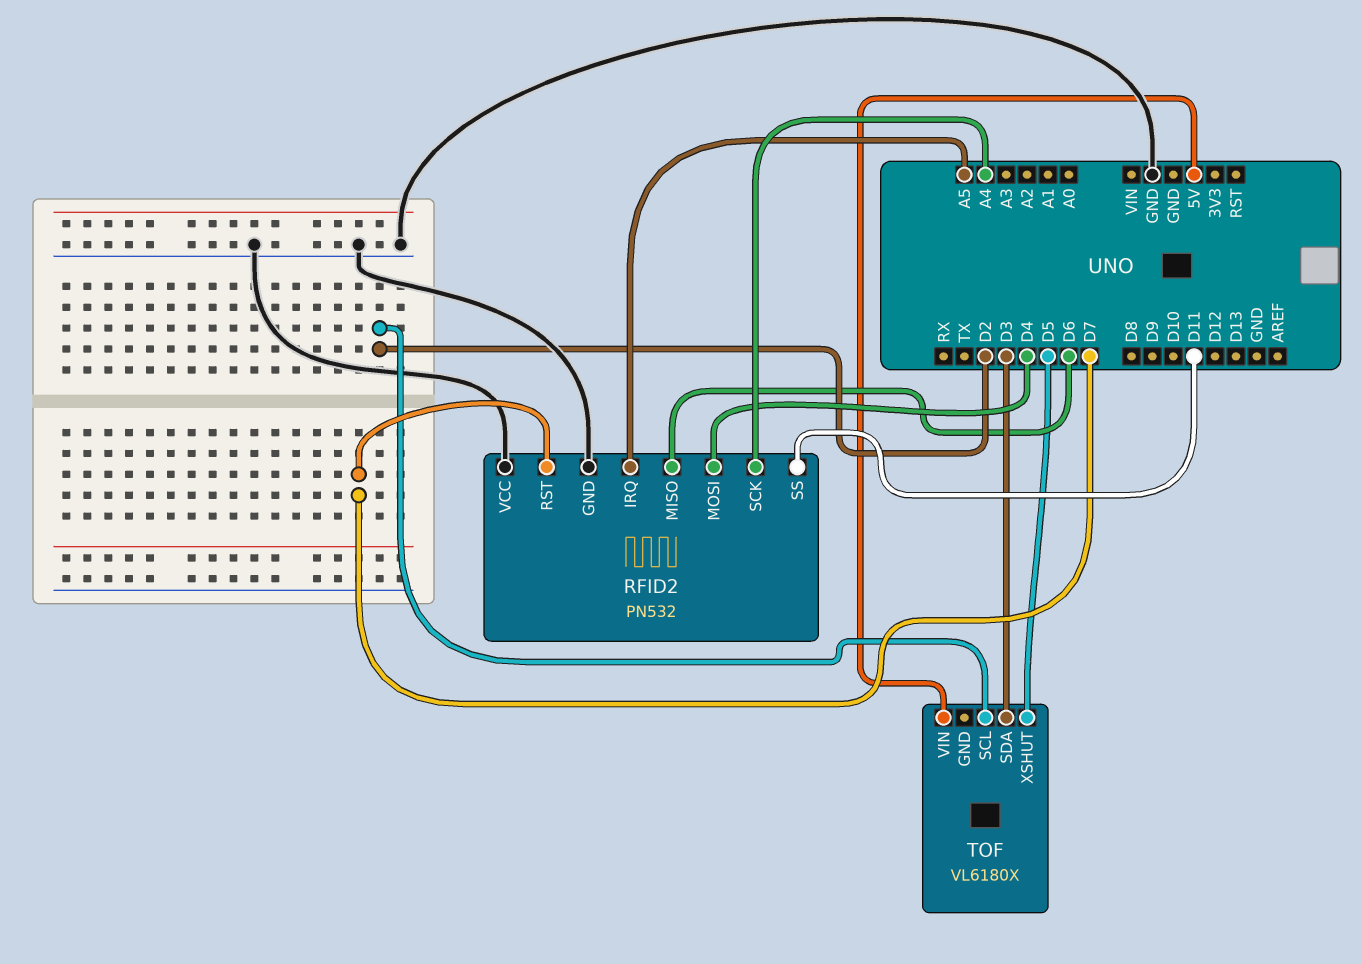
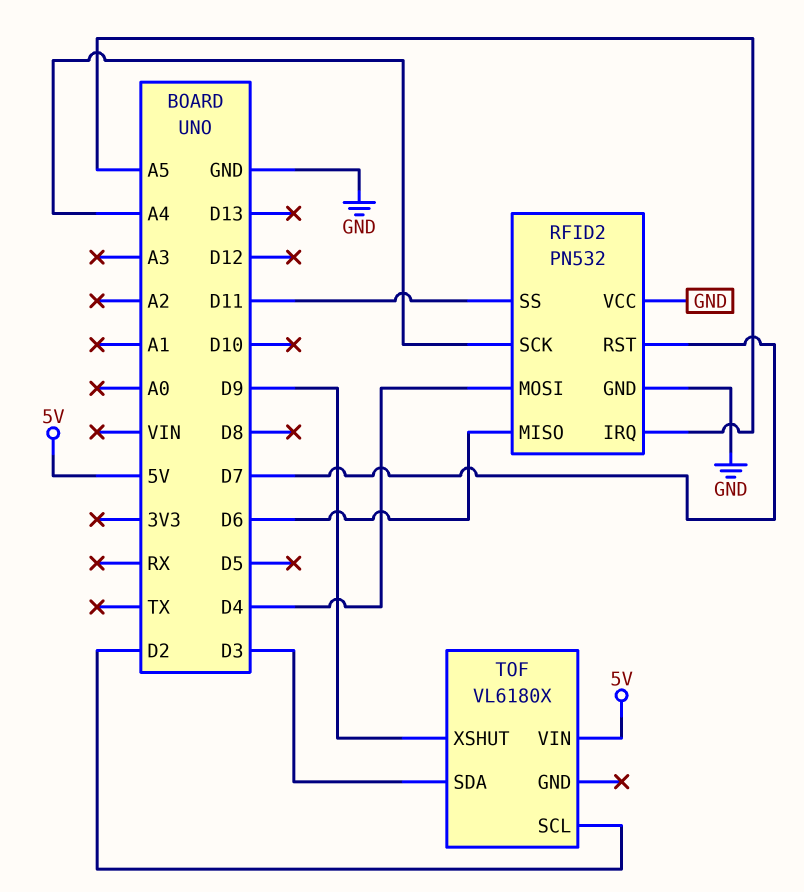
TOF pin XSHUT: D5 -> D9

